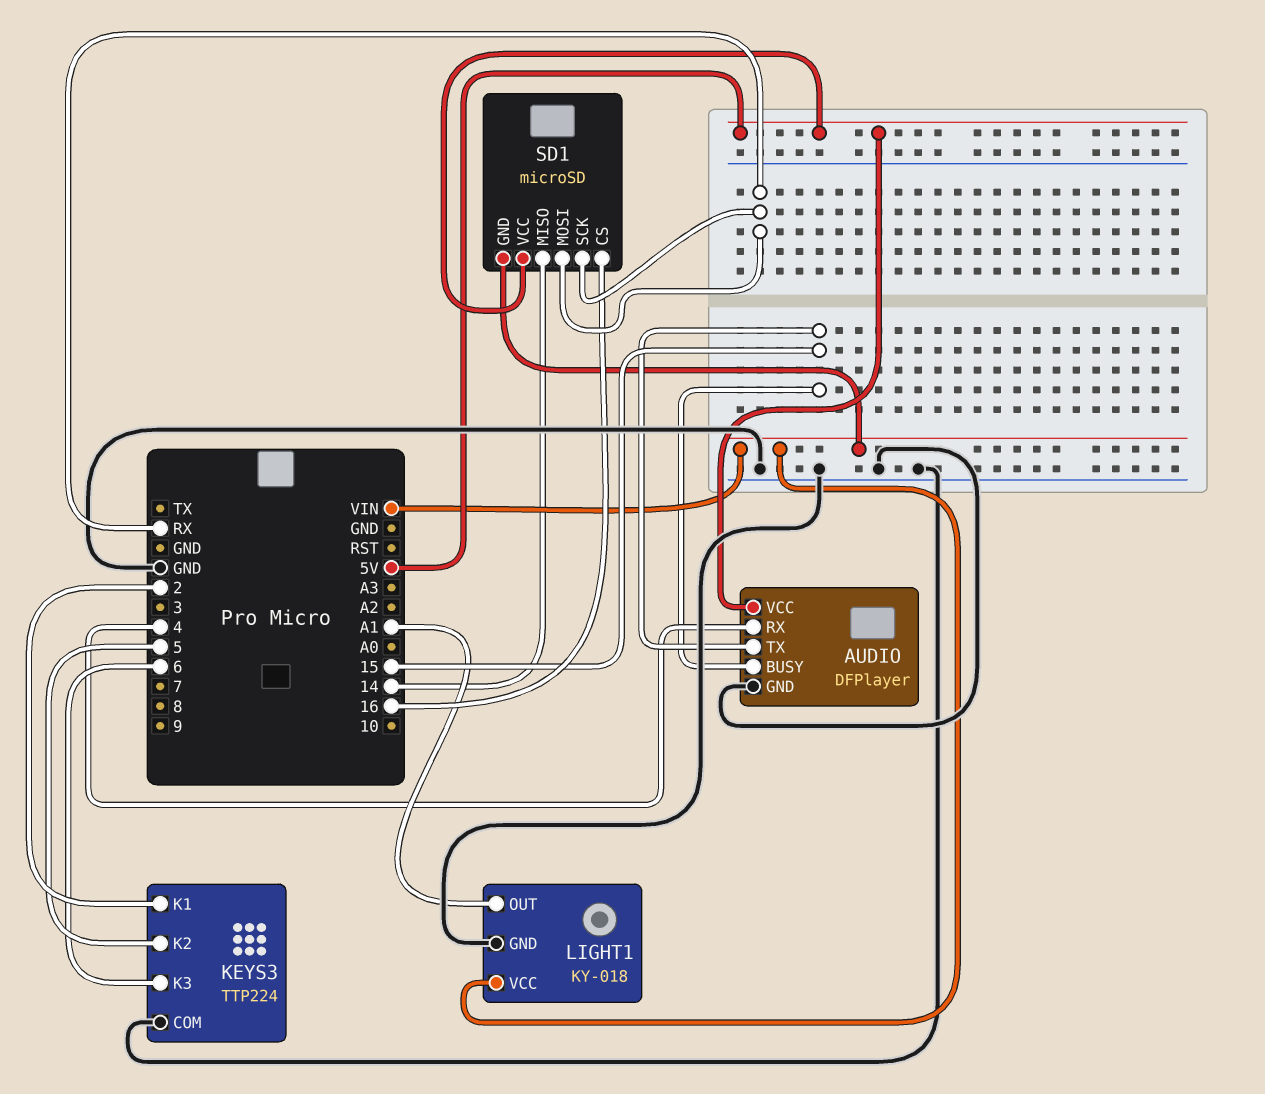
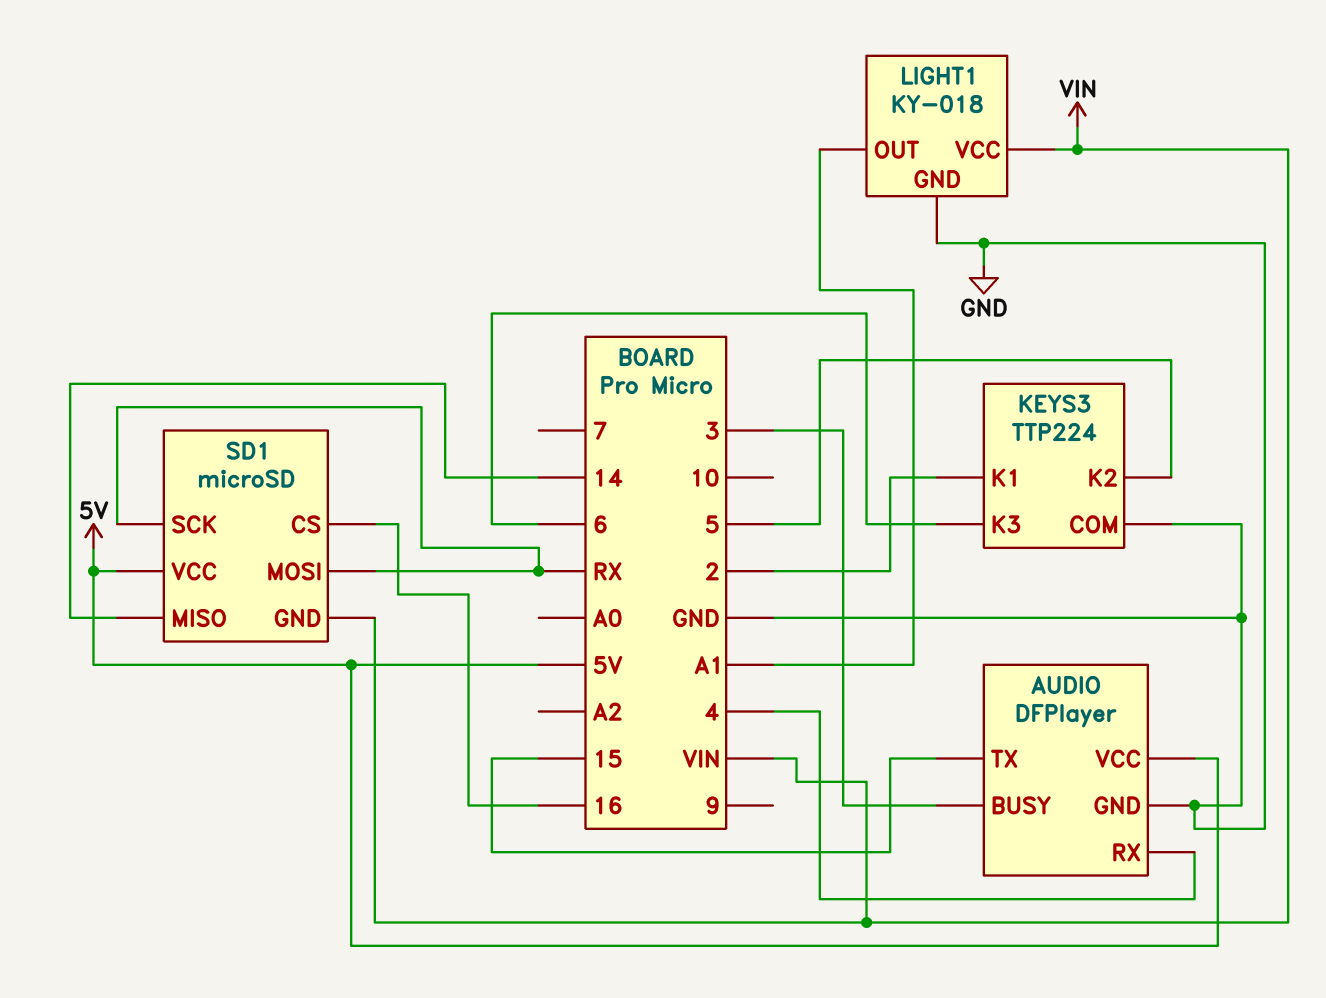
AUDIO pin BUSY: 15 -> 3

